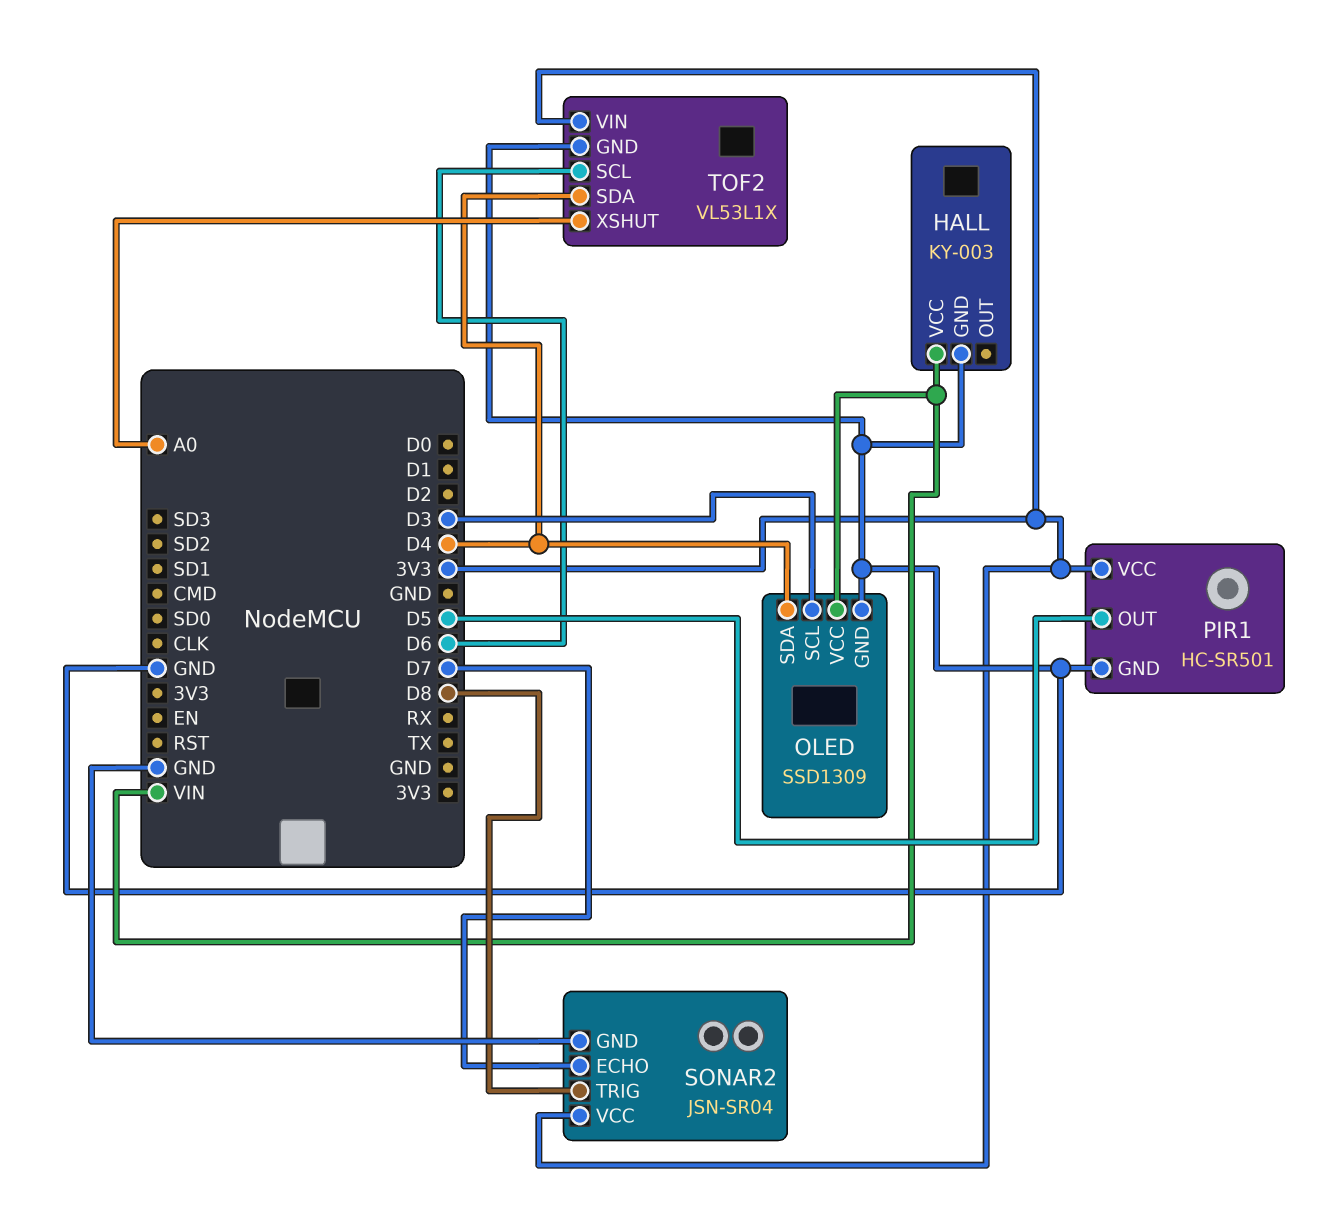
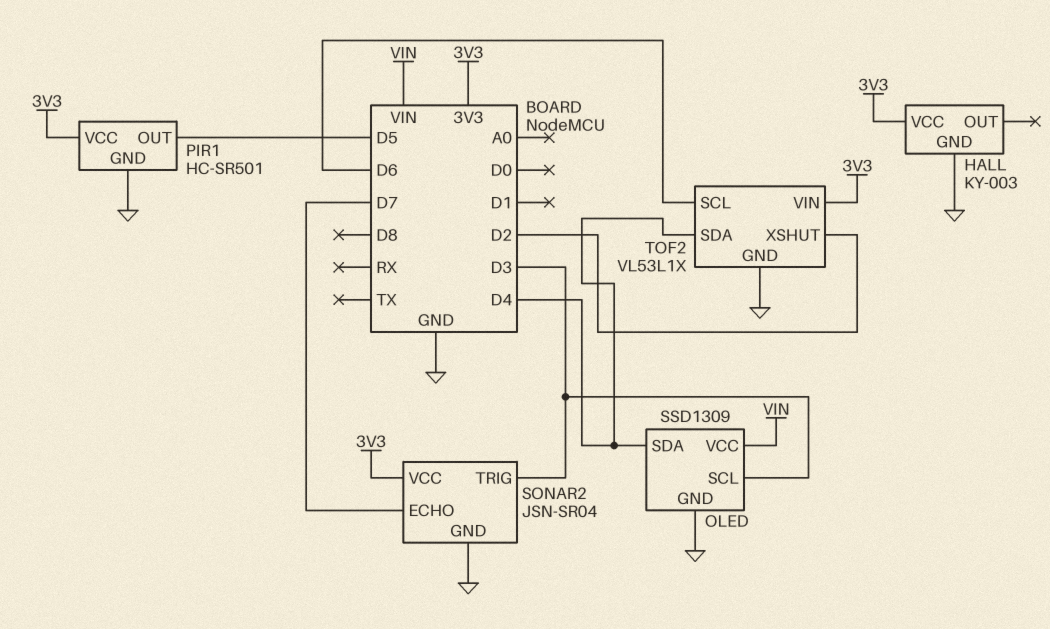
HALL pin VCC: VIN -> 3V3
SONAR2 pin TRIG: D8 -> D3
TOF2 pin XSHUT: A0 -> D2

